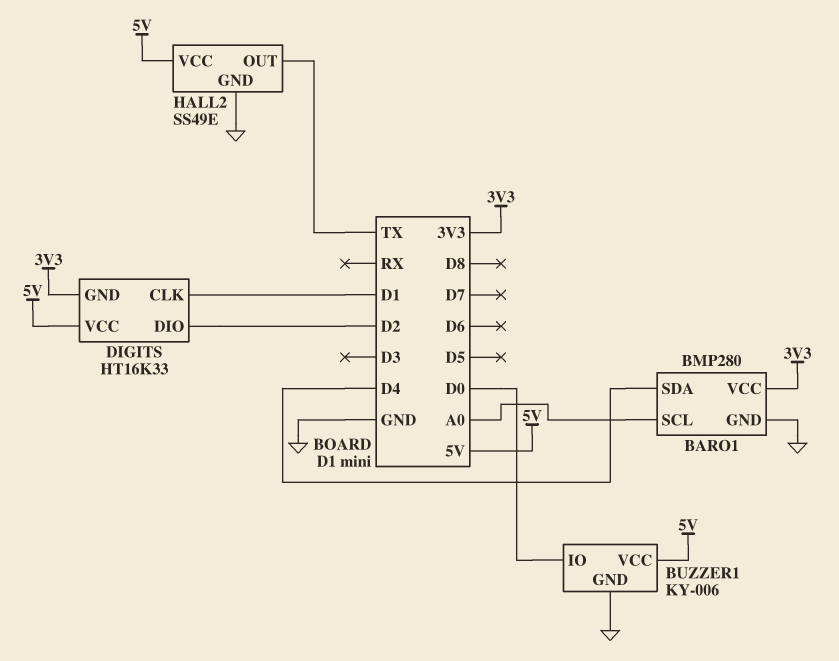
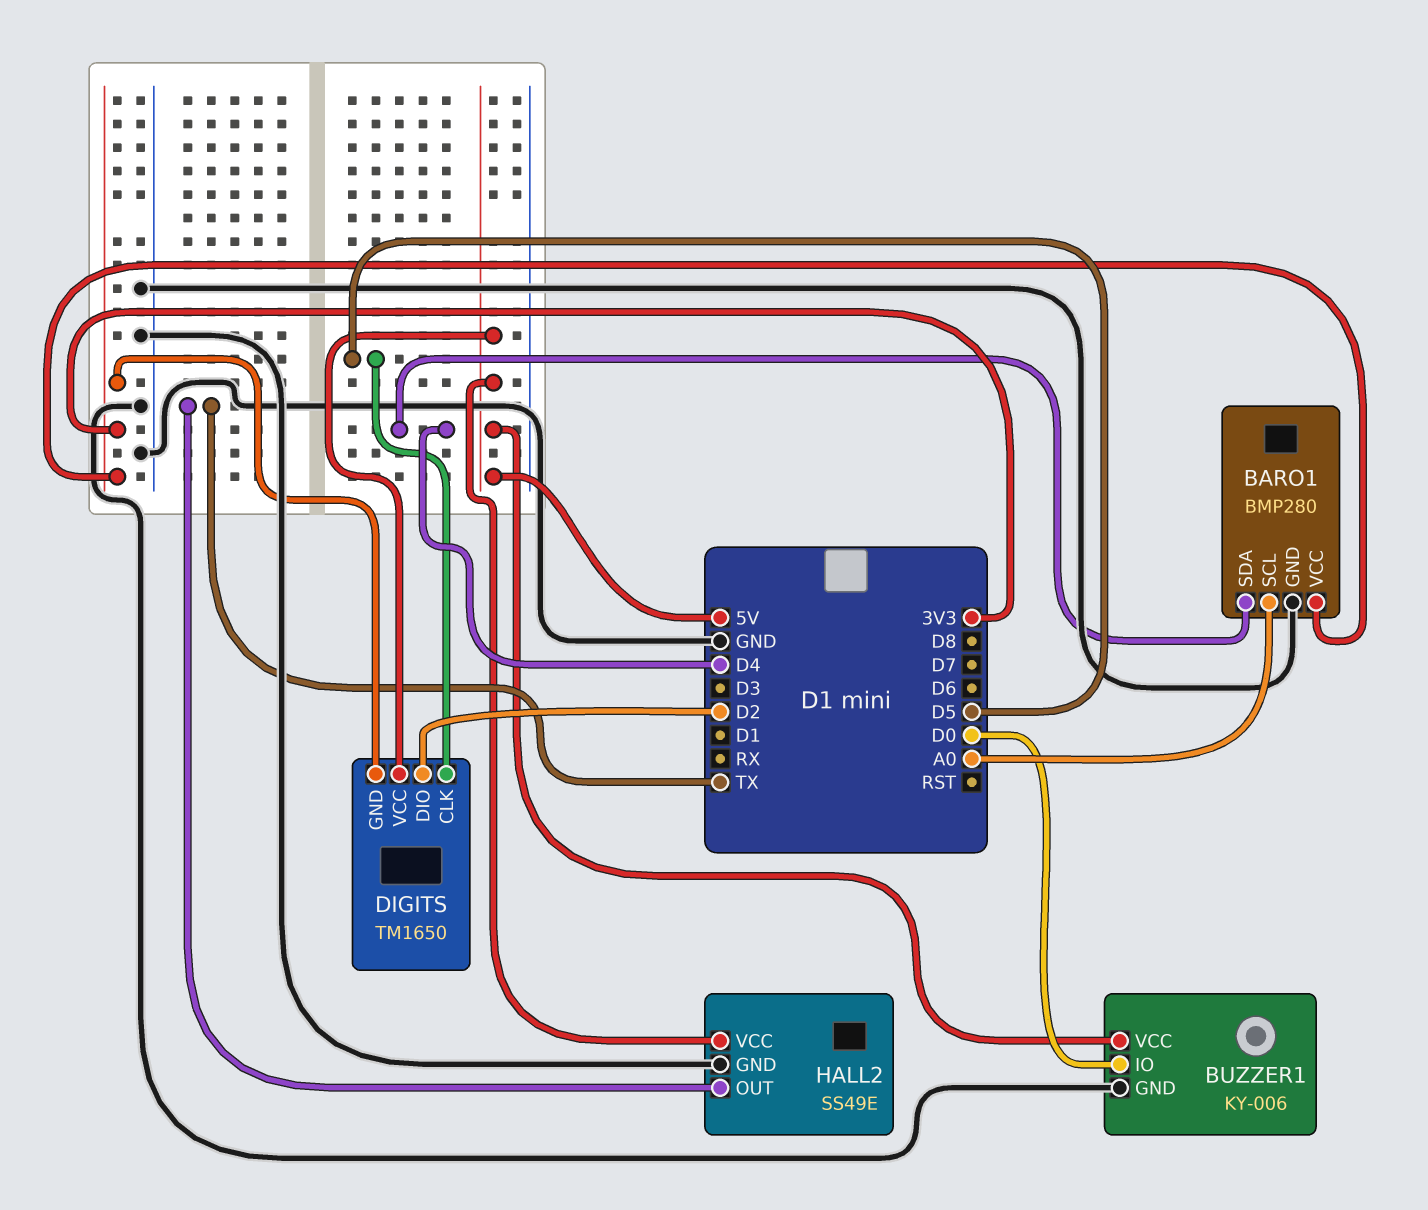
DIGITS: HT16K33 -> TM1650
DIGITS pin CLK: D1 -> D5

